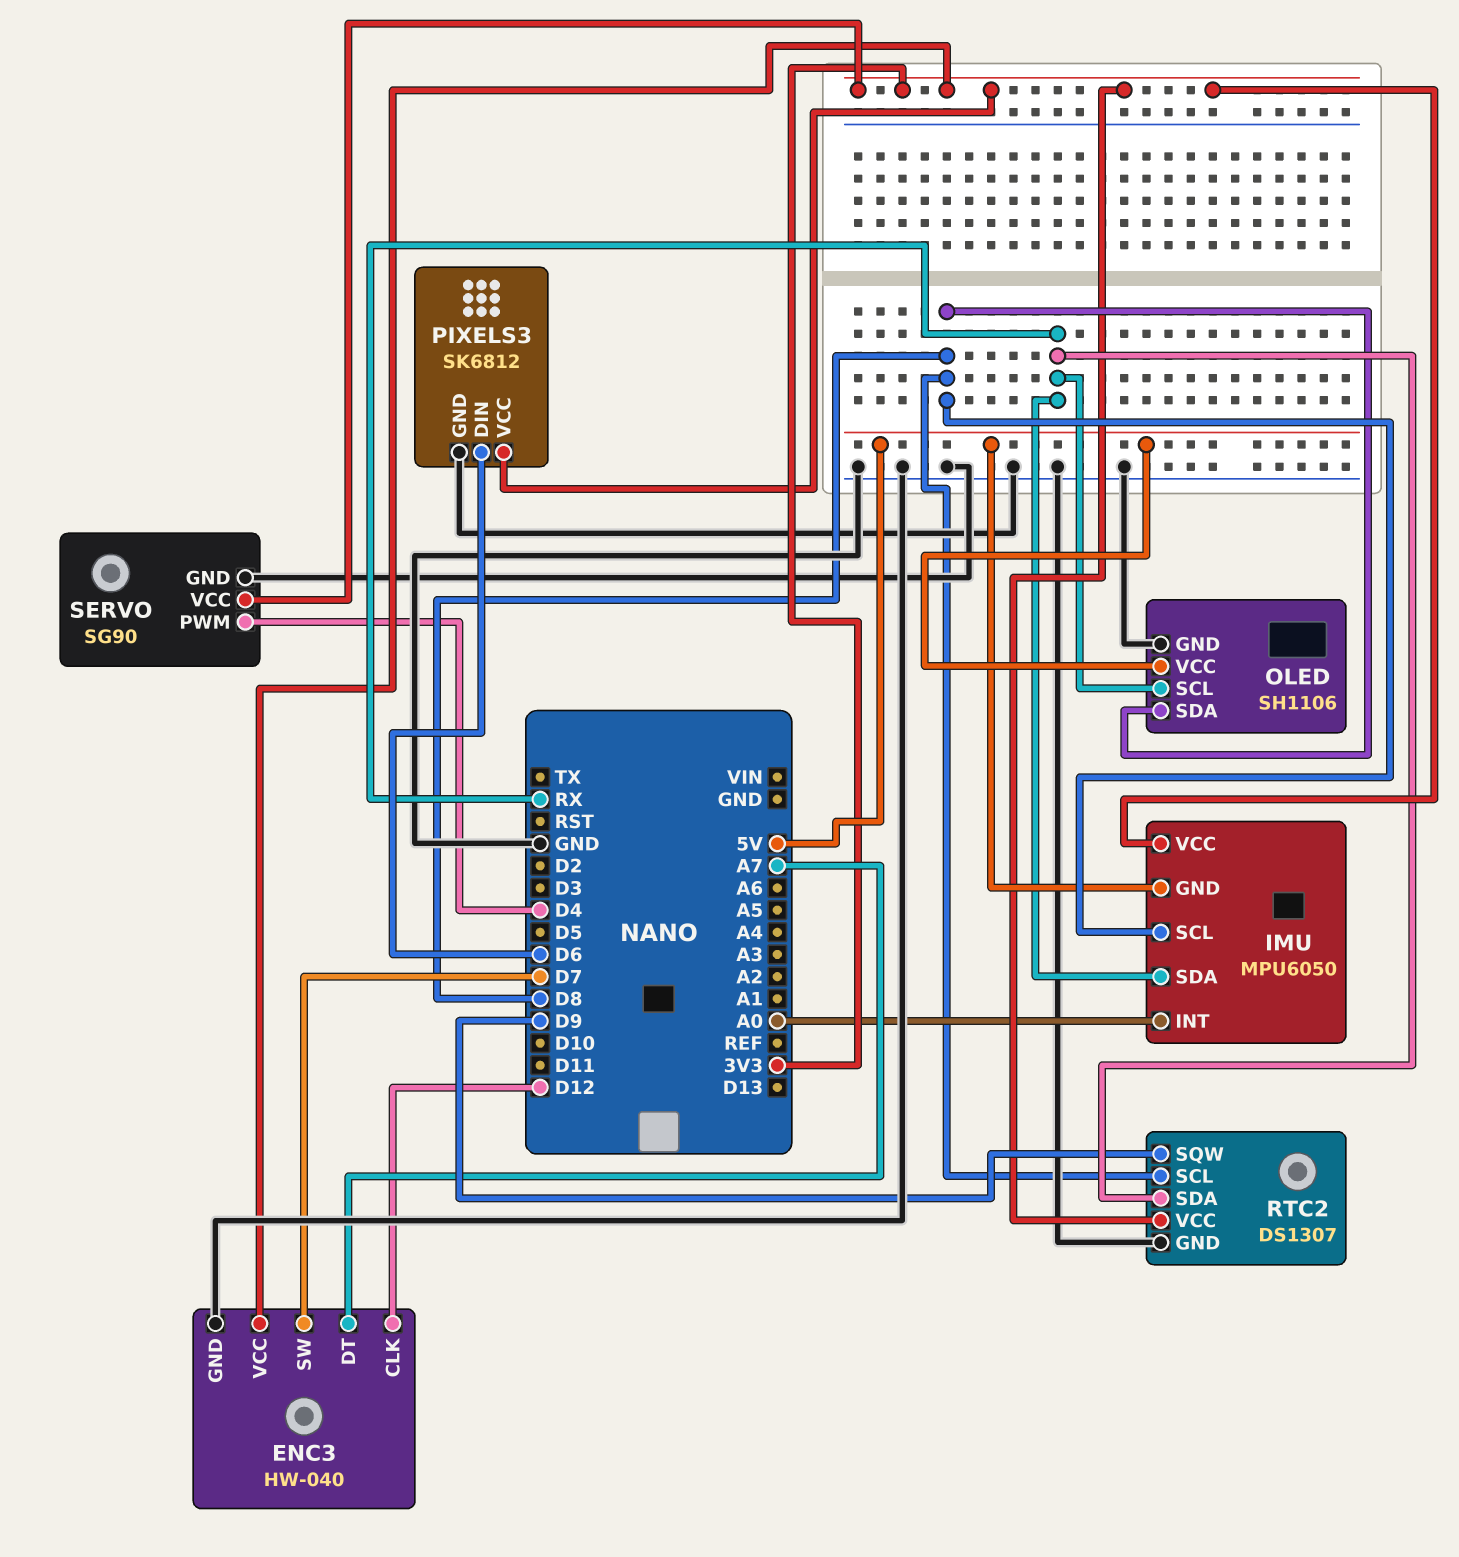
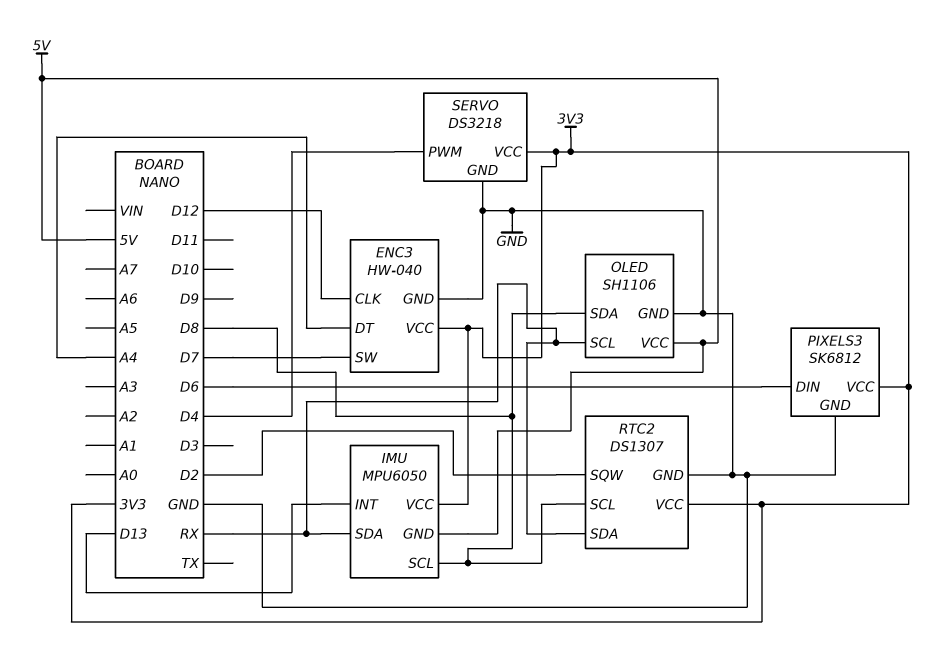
ENC3 pin DT: A7 -> A4
IMU pin INT: A0 -> D13
RTC2 pin SQW: D9 -> D2
SERVO: SG90 -> DS3218

